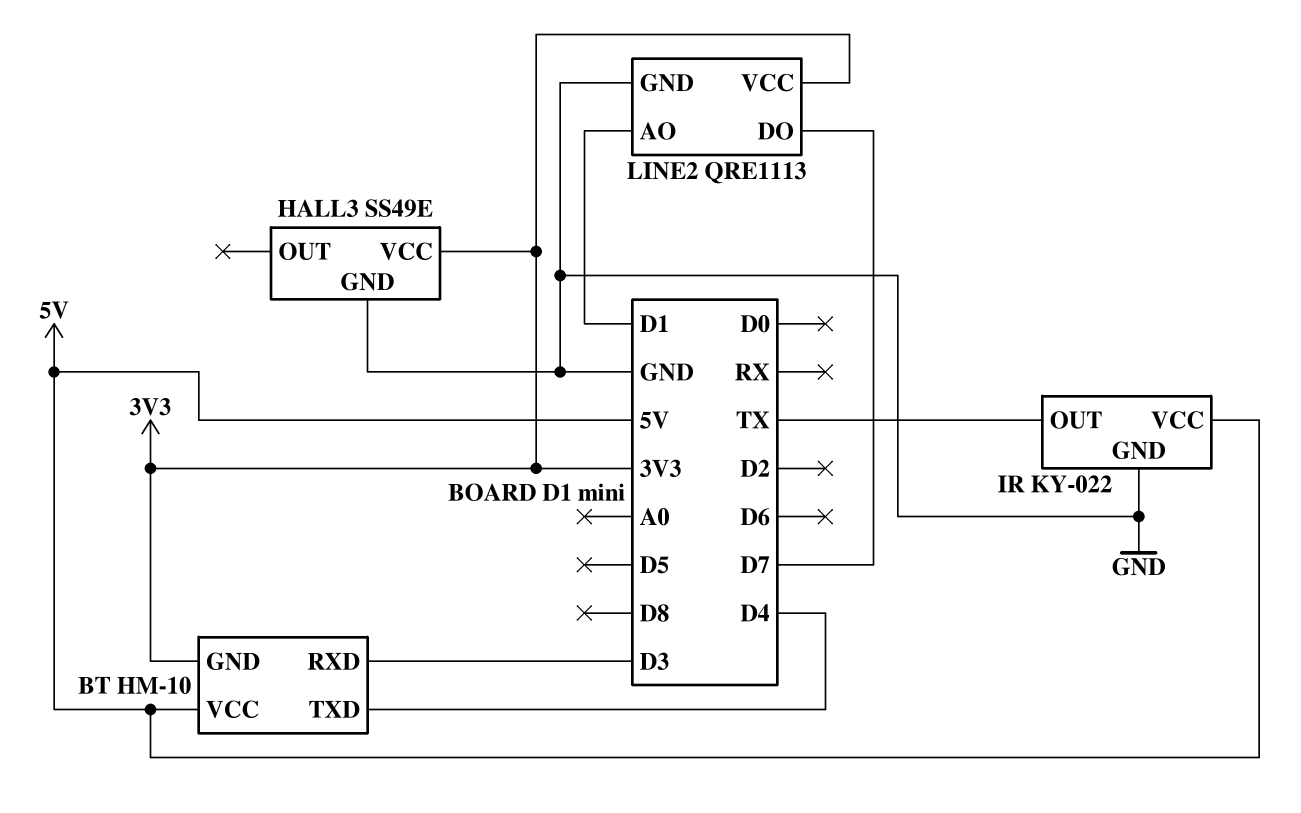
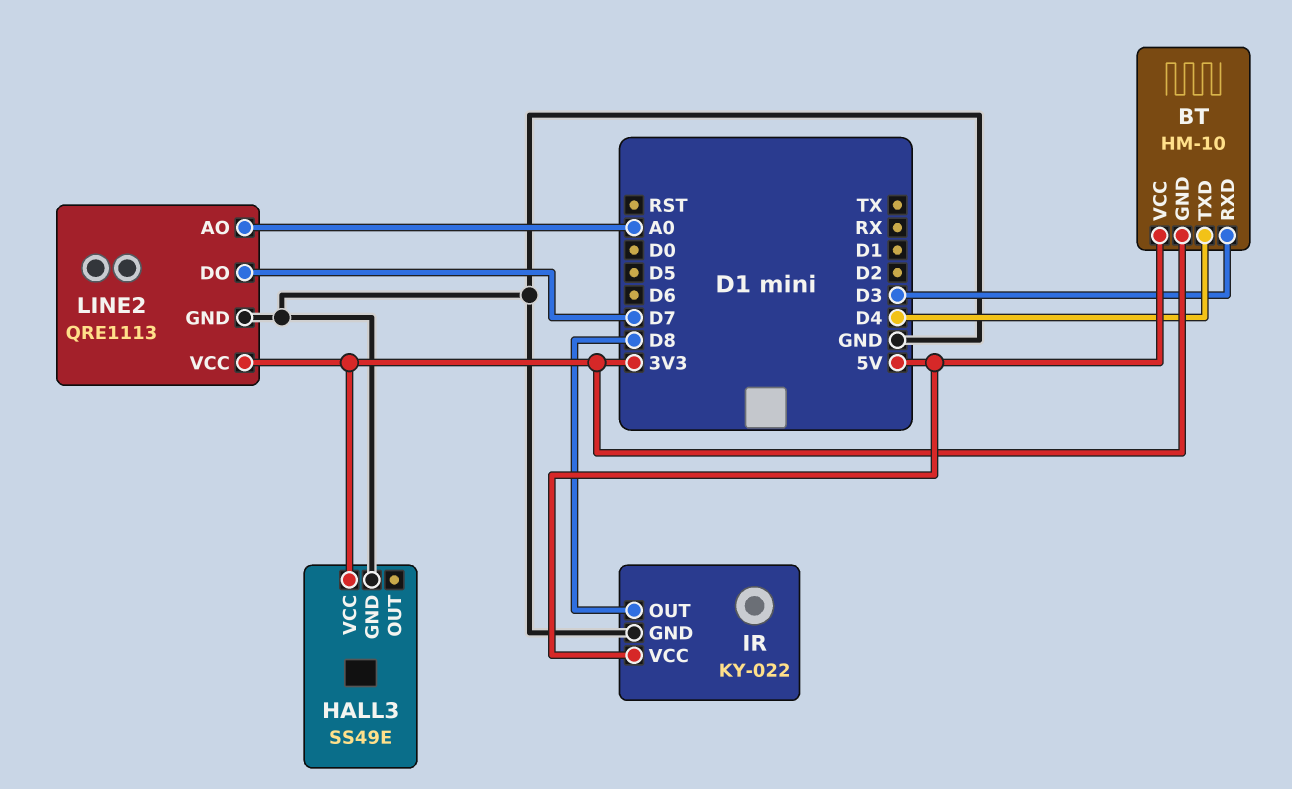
IR pin OUT: TX -> D8
LINE2 pin AO: D1 -> A0

